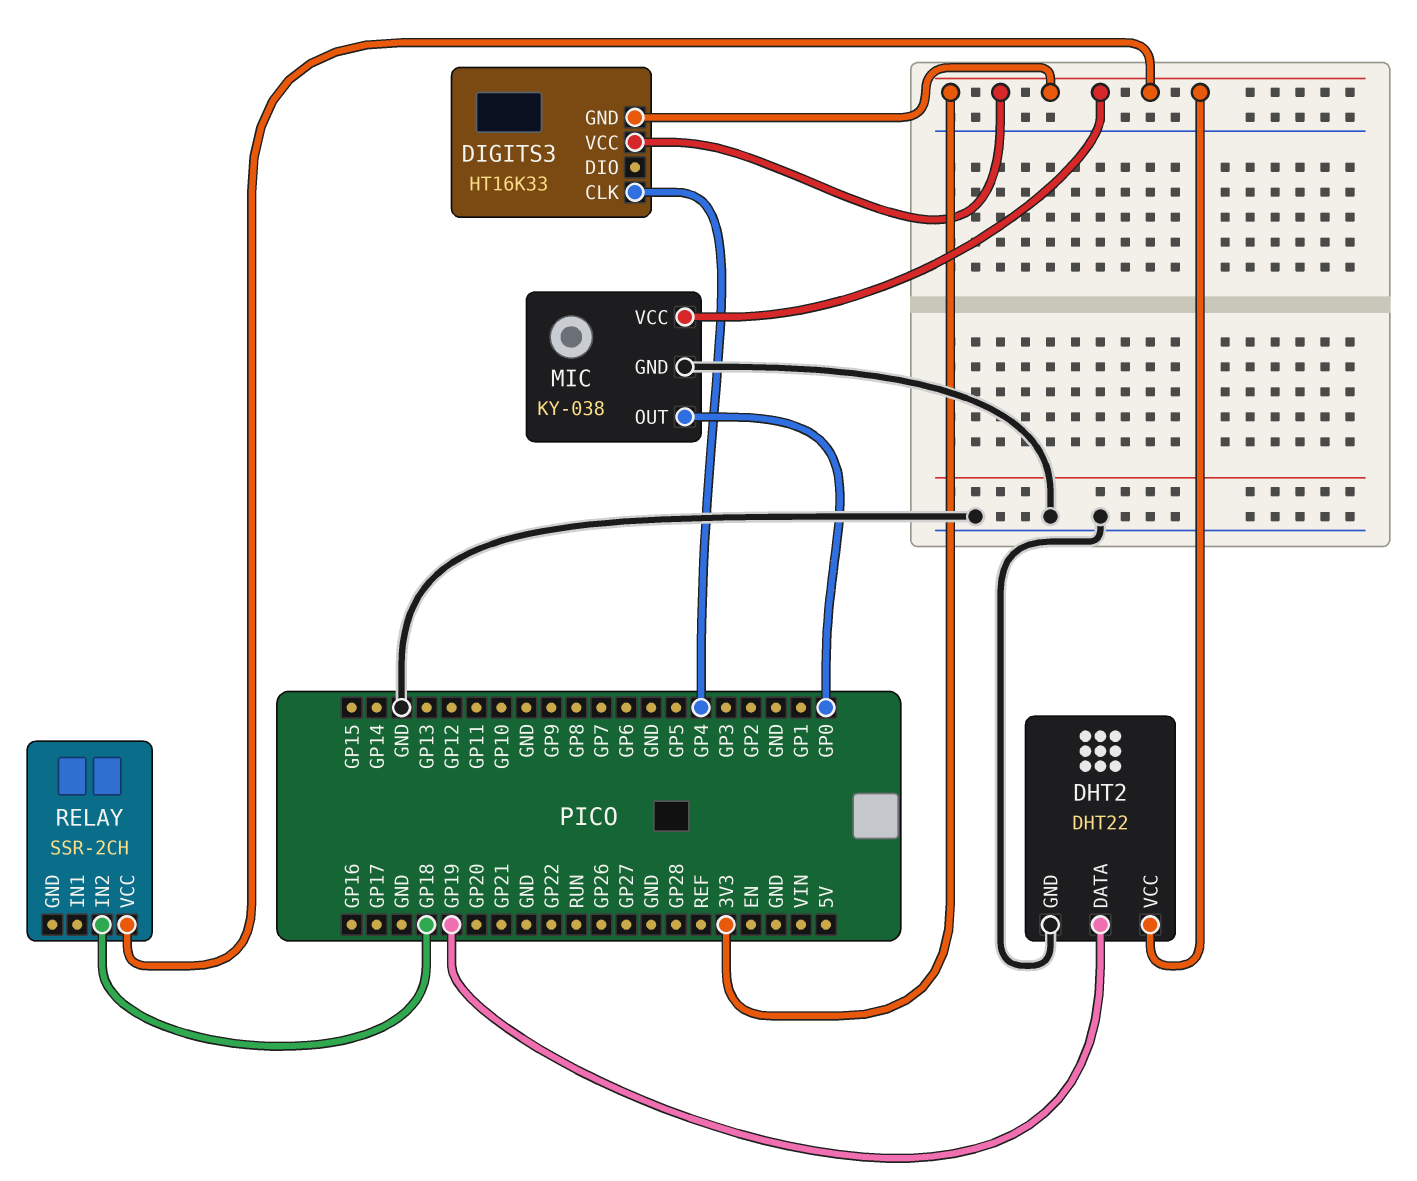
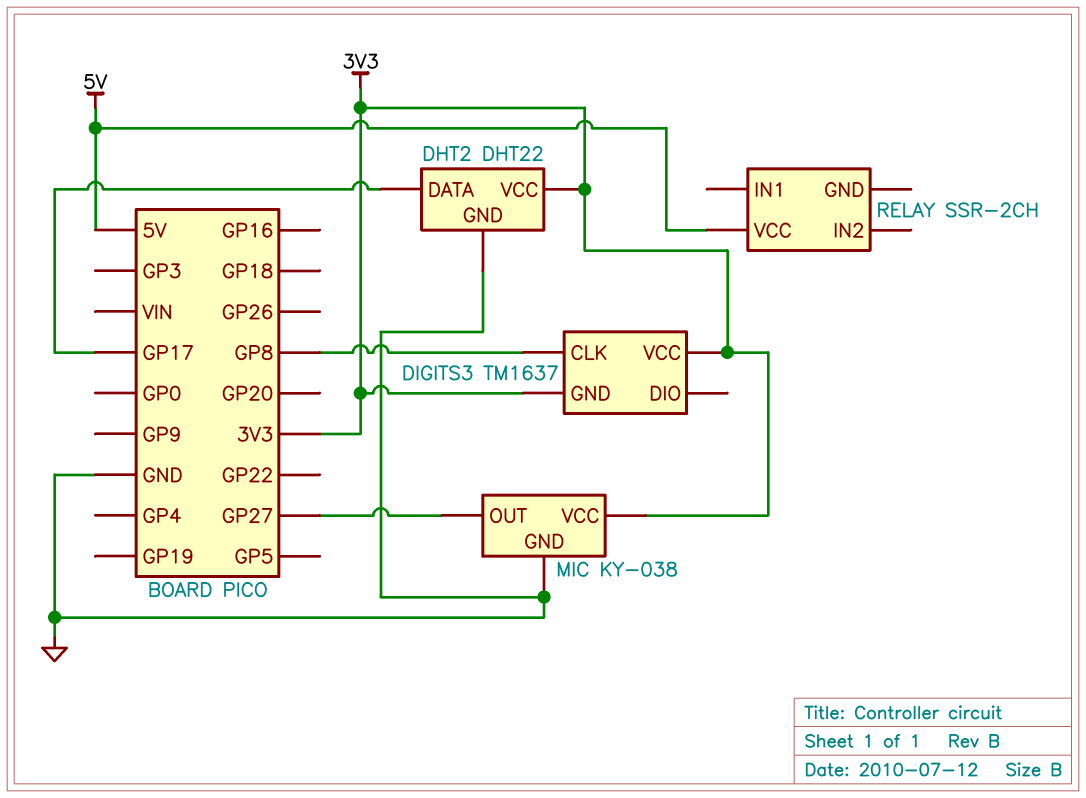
DHT2 pin DATA: GP19 -> GP17
DIGITS3: HT16K33 -> TM1637
DIGITS3 pin CLK: GP4 -> GP8
MIC pin OUT: GP0 -> GP27
RELAY pin IN2: GP18 -> none
RELAY pin VCC: 3V3 -> 5V

